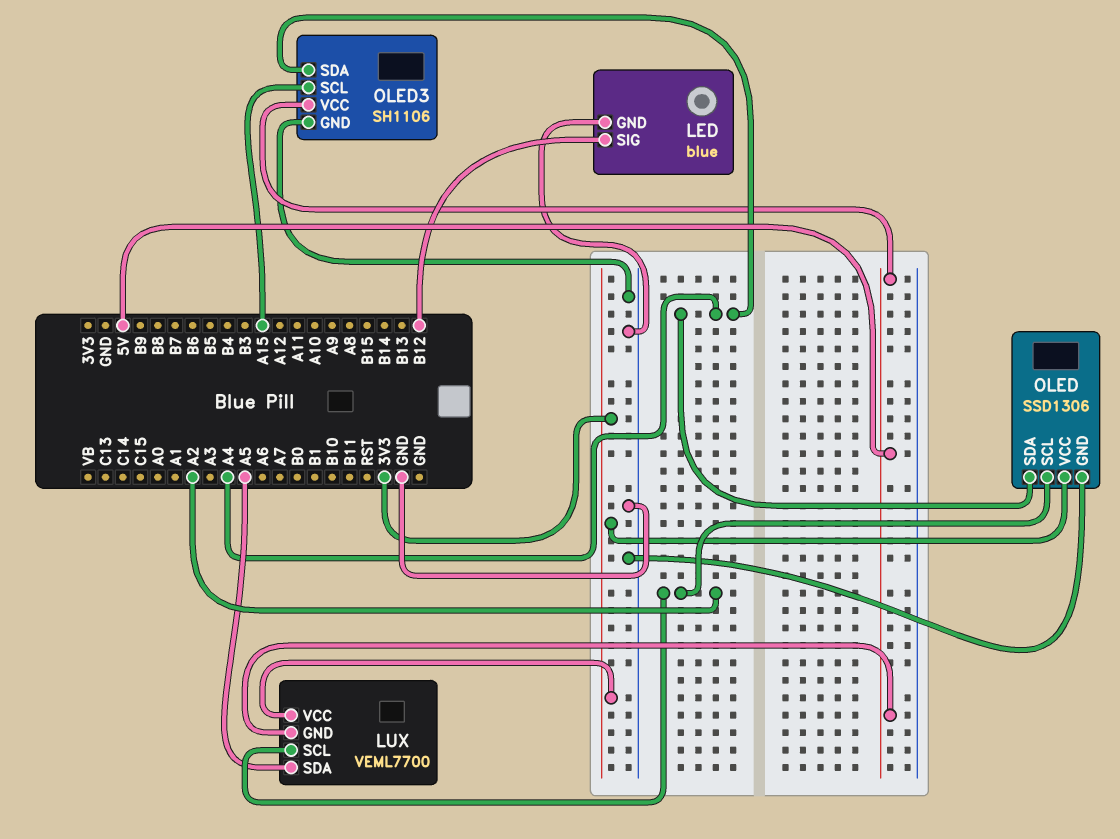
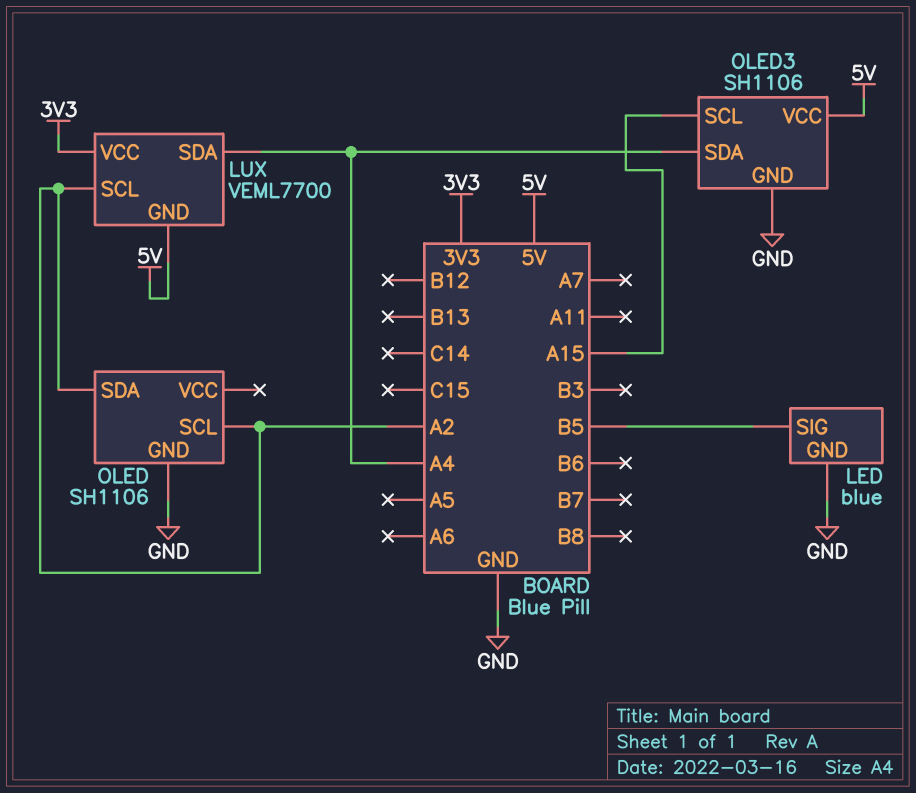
LED pin SIG: B12 -> B5
LUX pin SDA: A5 -> A4
OLED: SSD1306 -> SH1106
OLED pin SDA: A4 -> A2
OLED pin VCC: 3V3 -> none

